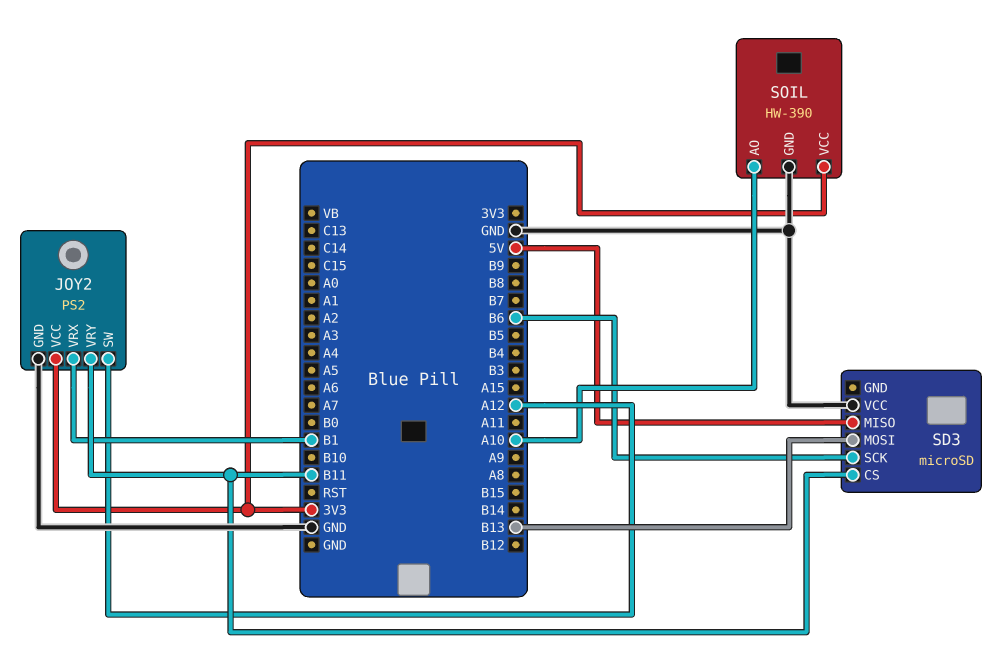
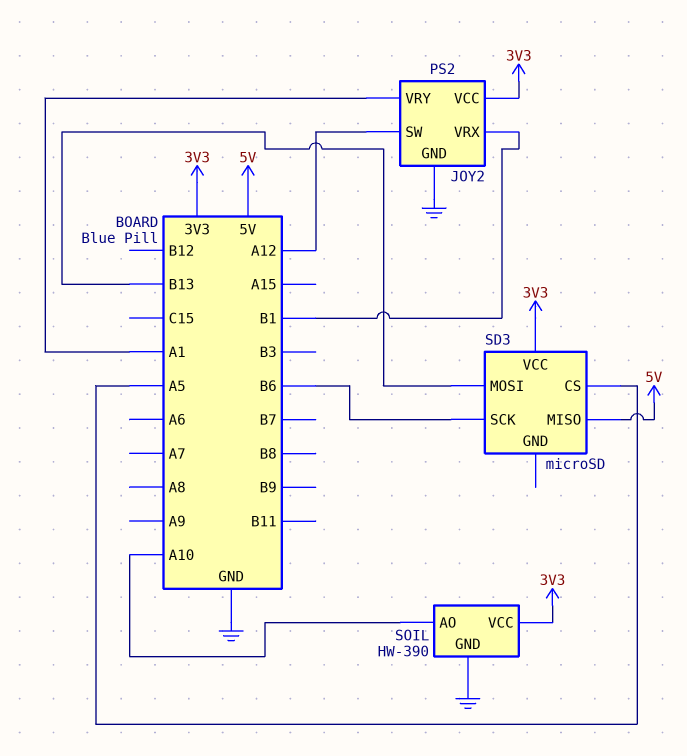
JOY2 pin VRY: B11 -> A1
SD3 pin CS: B11 -> A5
SD3 pin VCC: GND -> 3V3

